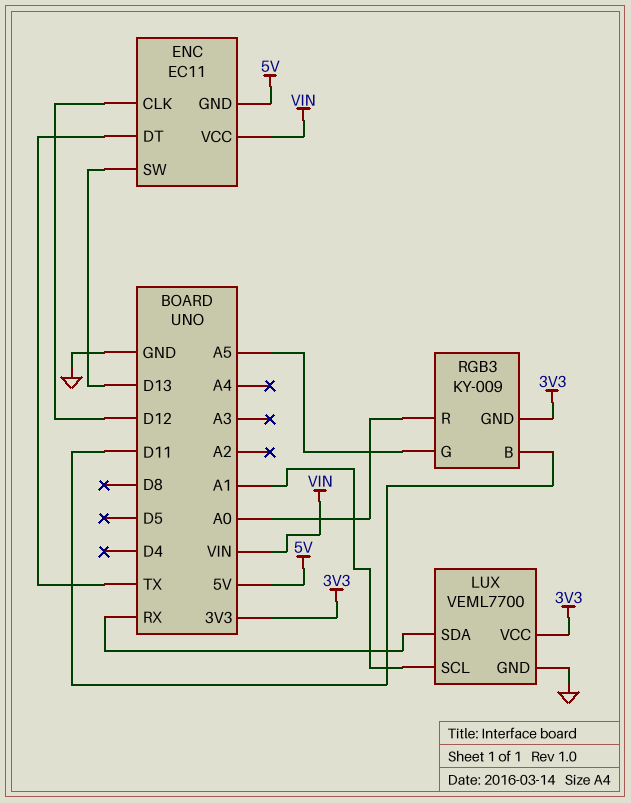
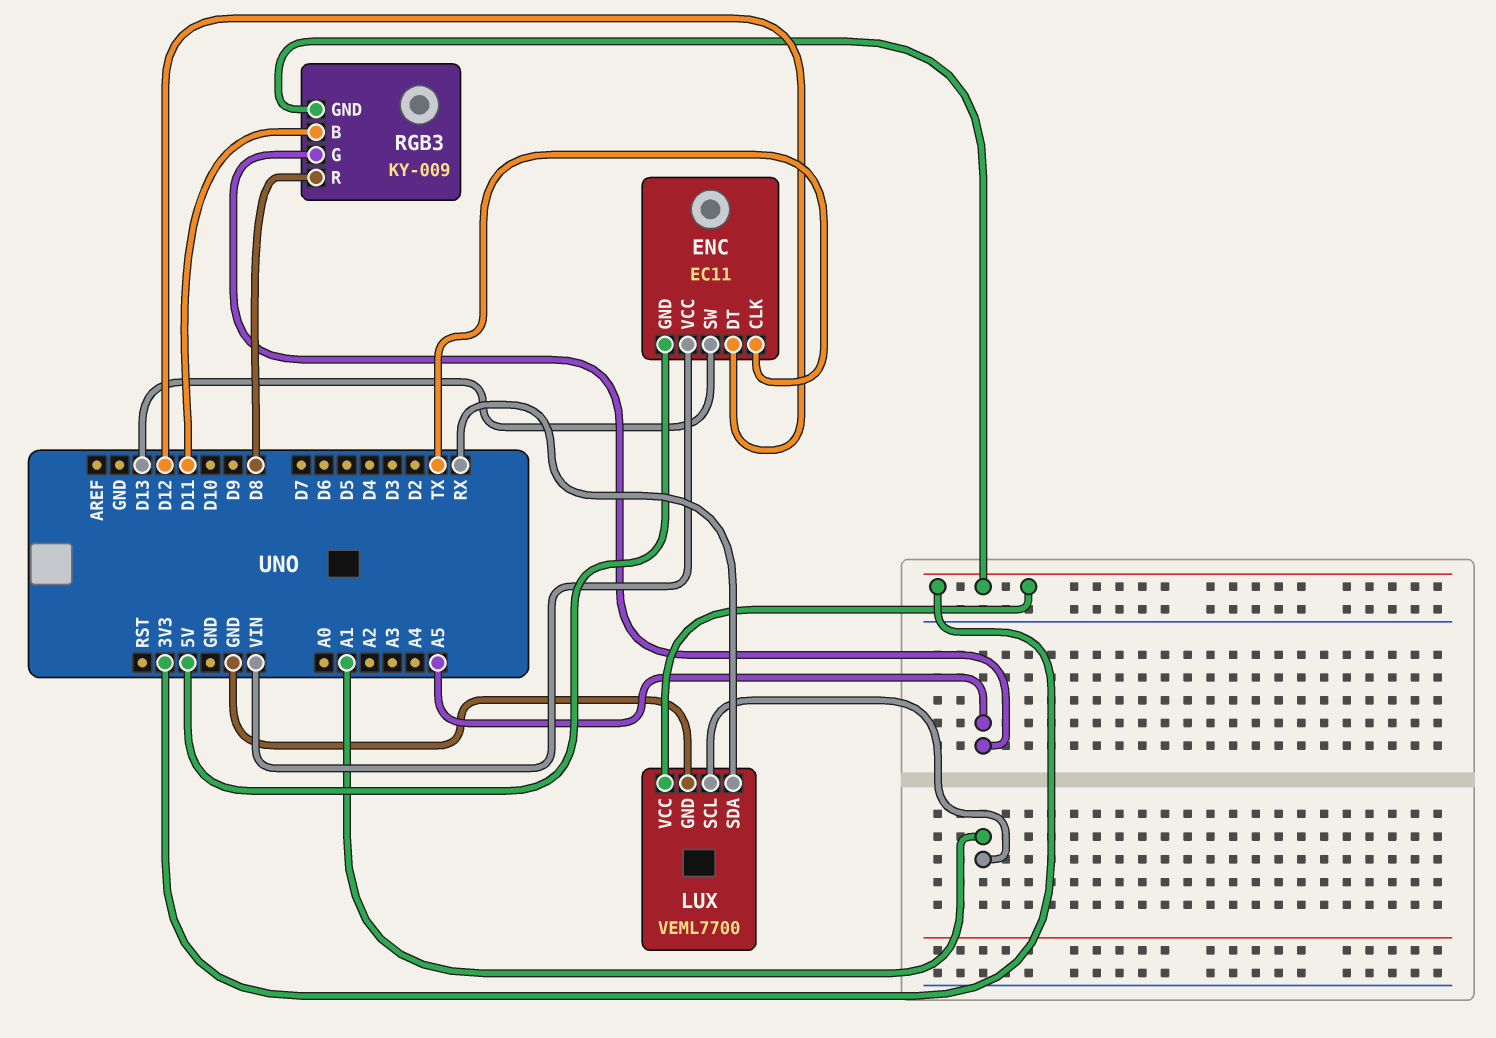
ENC pin CLK: D12 -> TX
ENC pin DT: TX -> D12
RGB3 pin R: A0 -> D8

